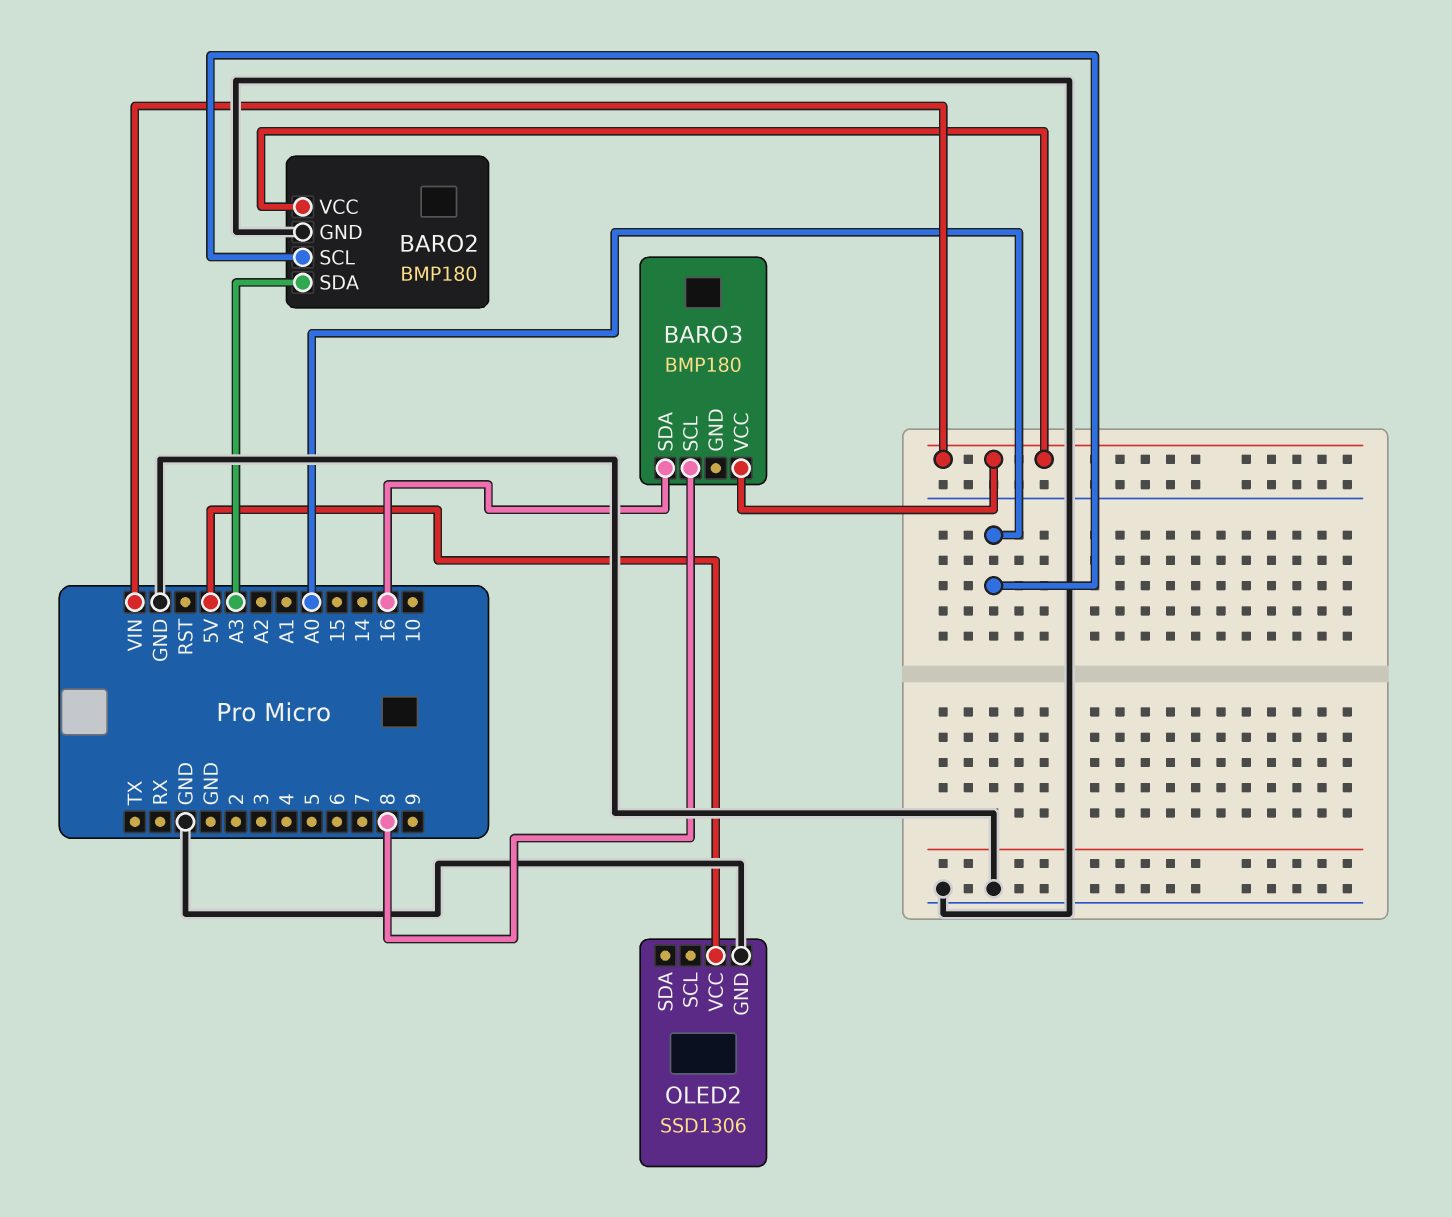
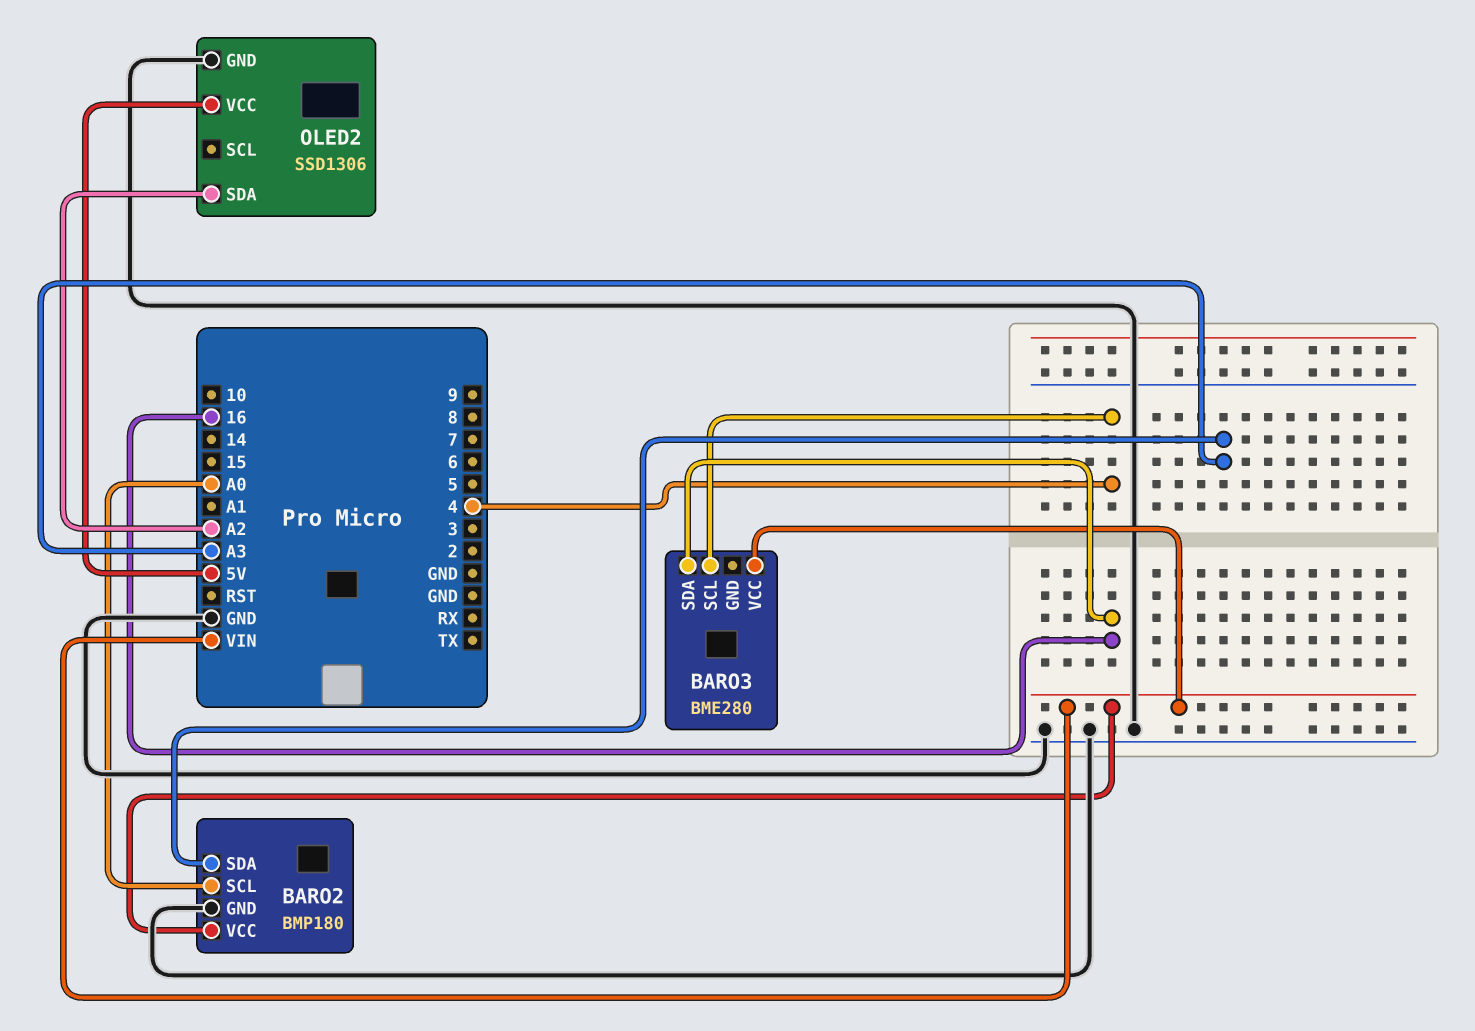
BARO3: BMP180 -> BME280
BARO3 pin SCL: 8 -> 4
OLED2 pin SDA: none -> A2

